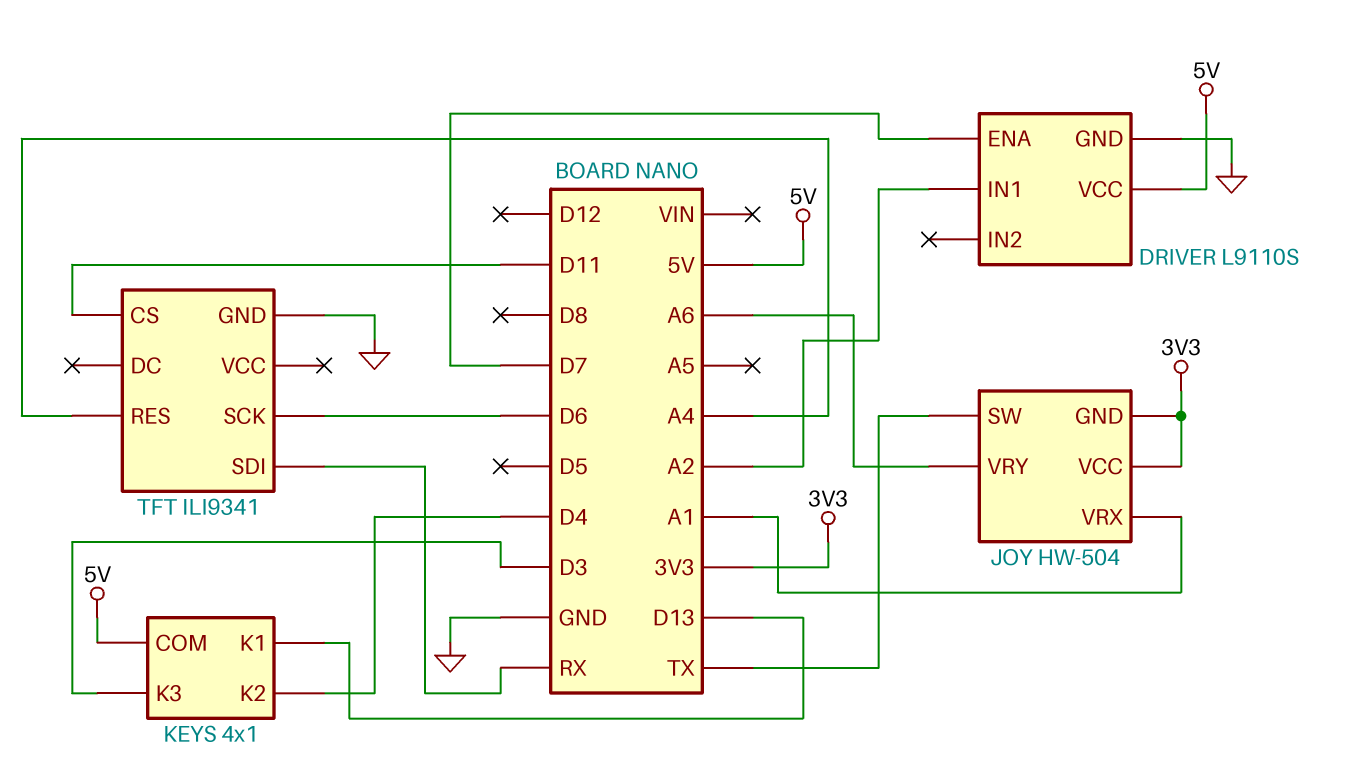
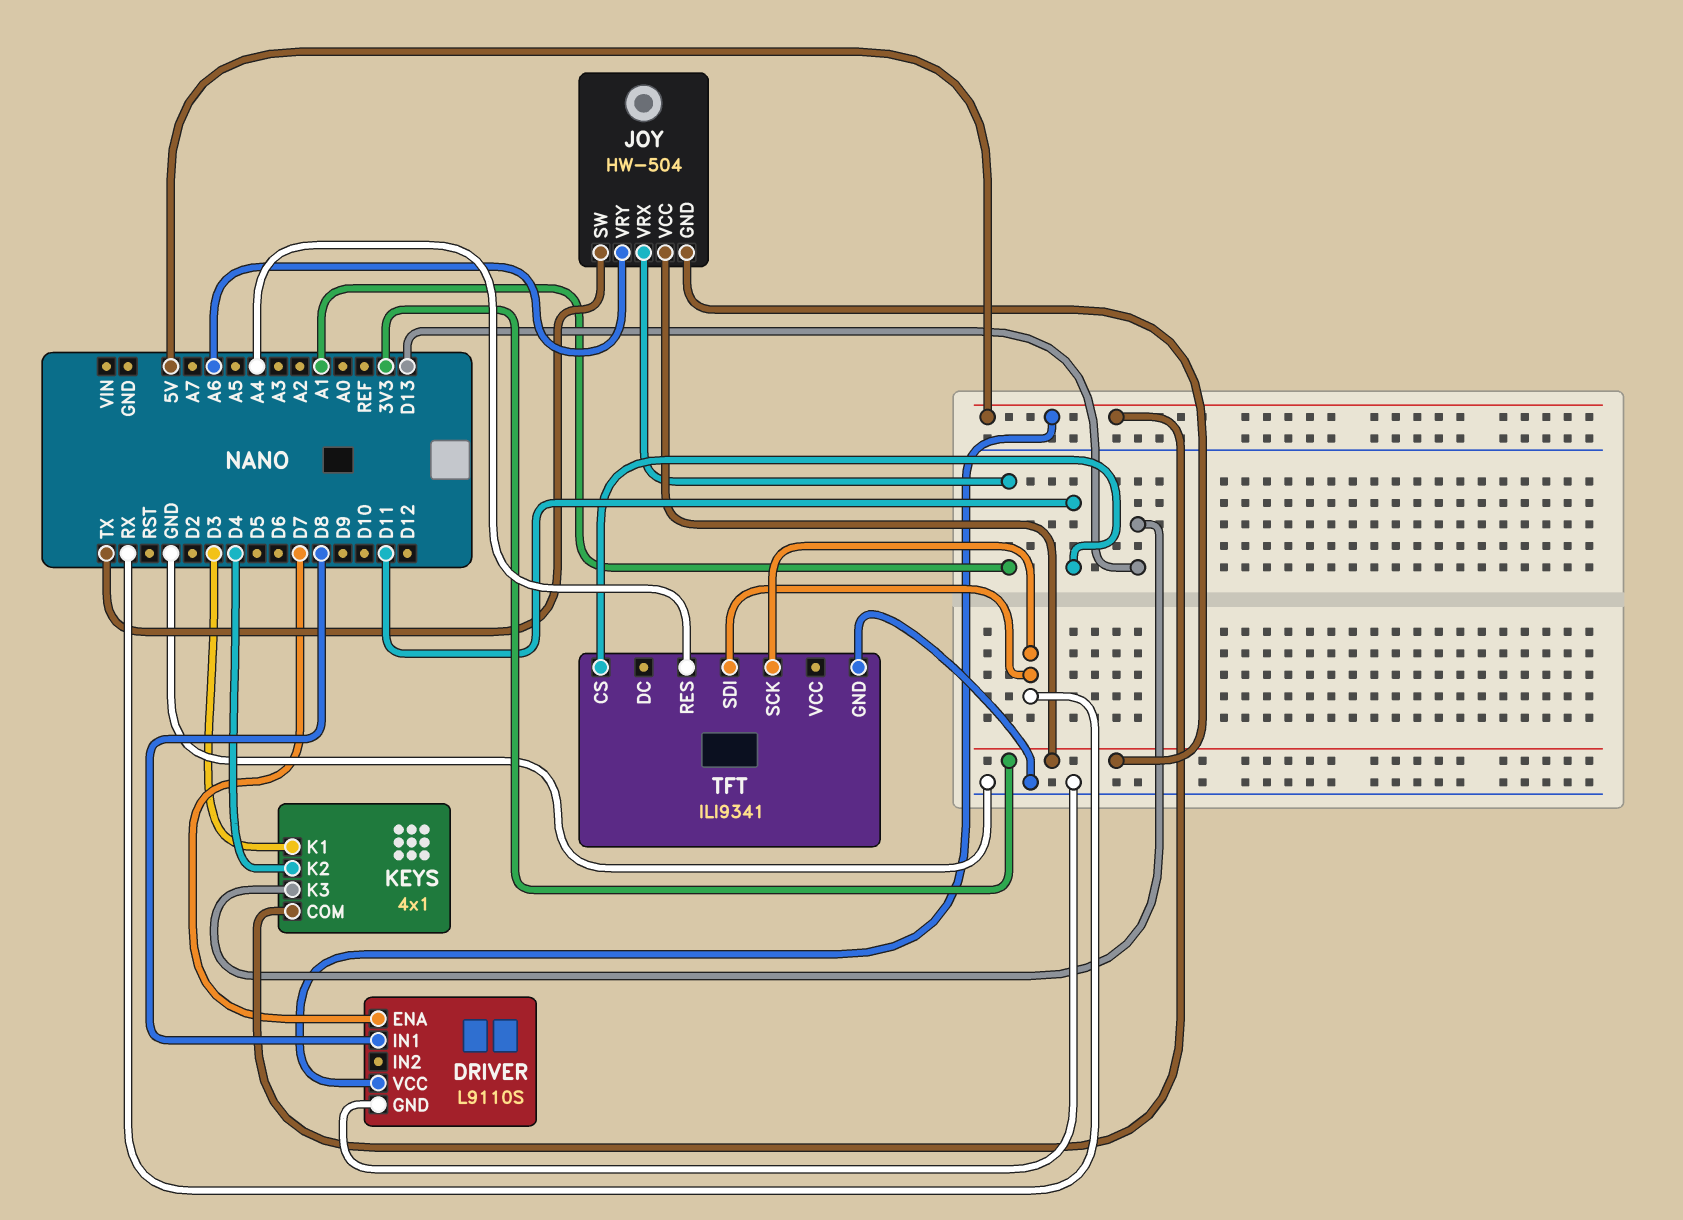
DRIVER pin IN1: A2 -> D8
KEYS pin K1: D13 -> D3
KEYS pin K3: D3 -> D13
TFT pin SCK: D6 -> RX

